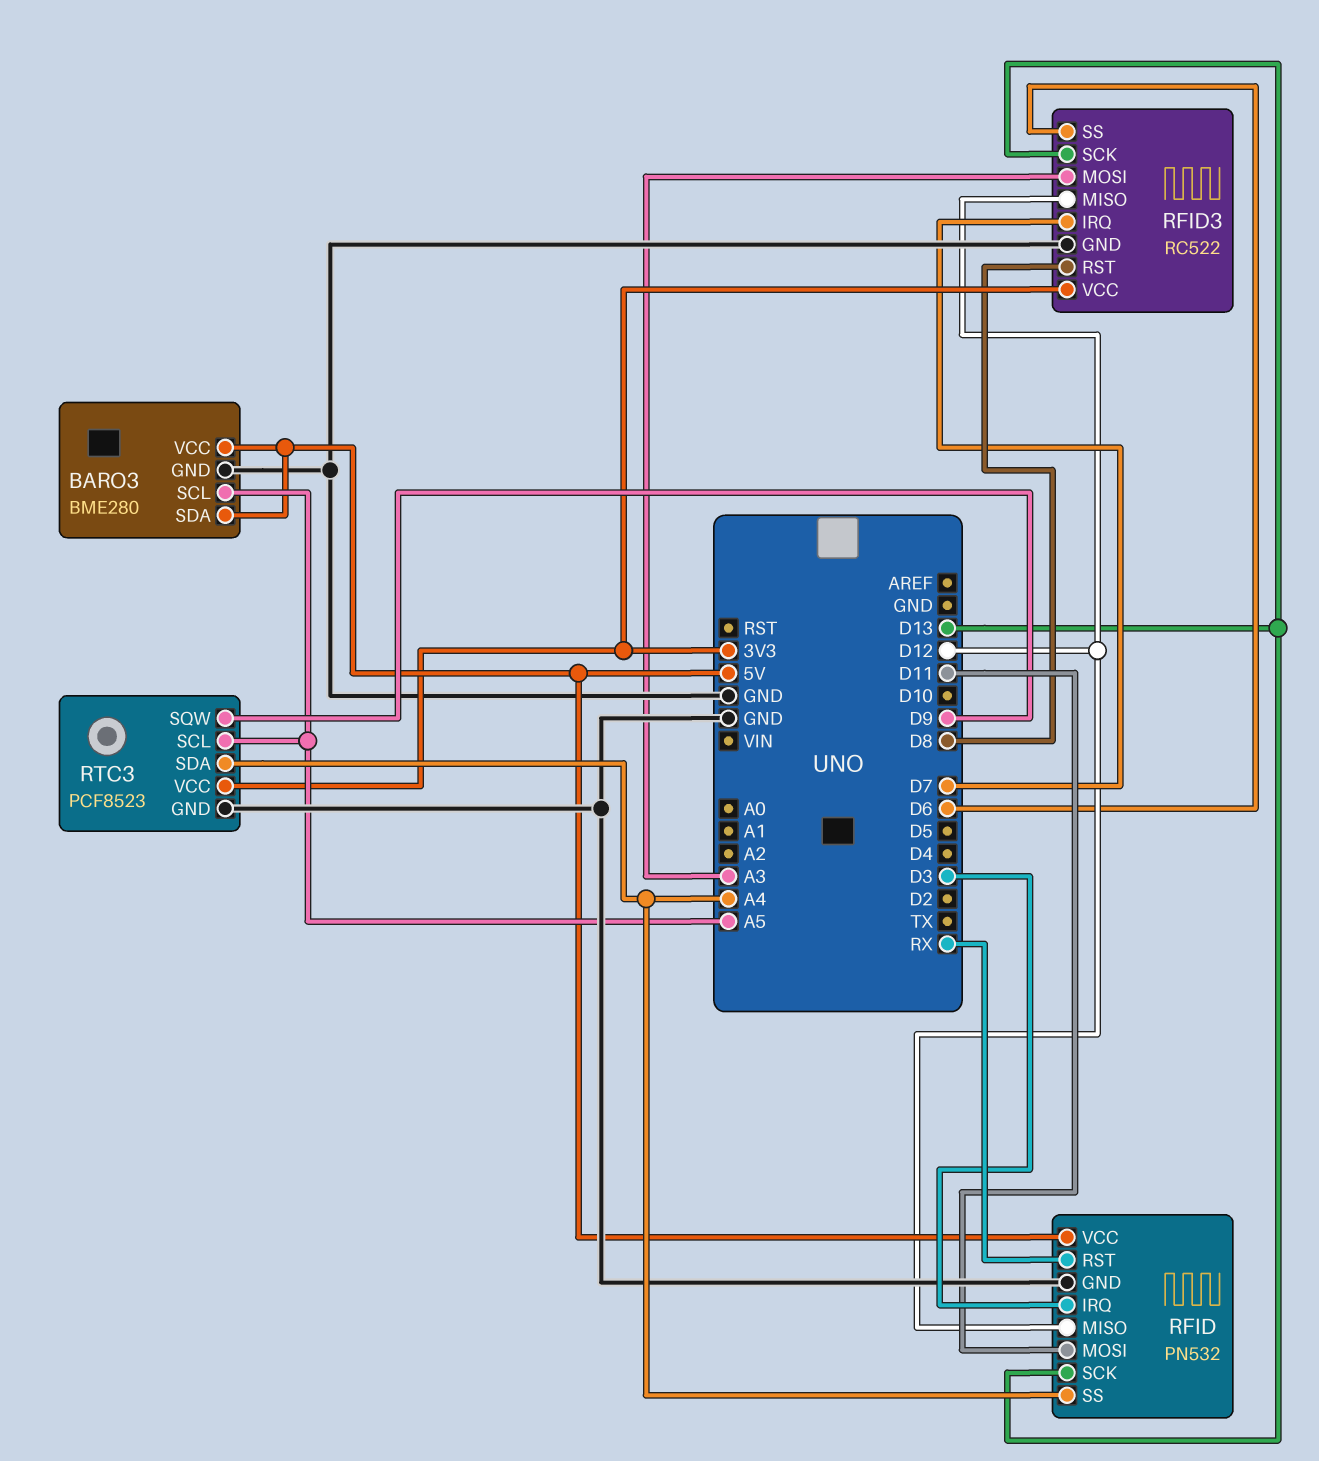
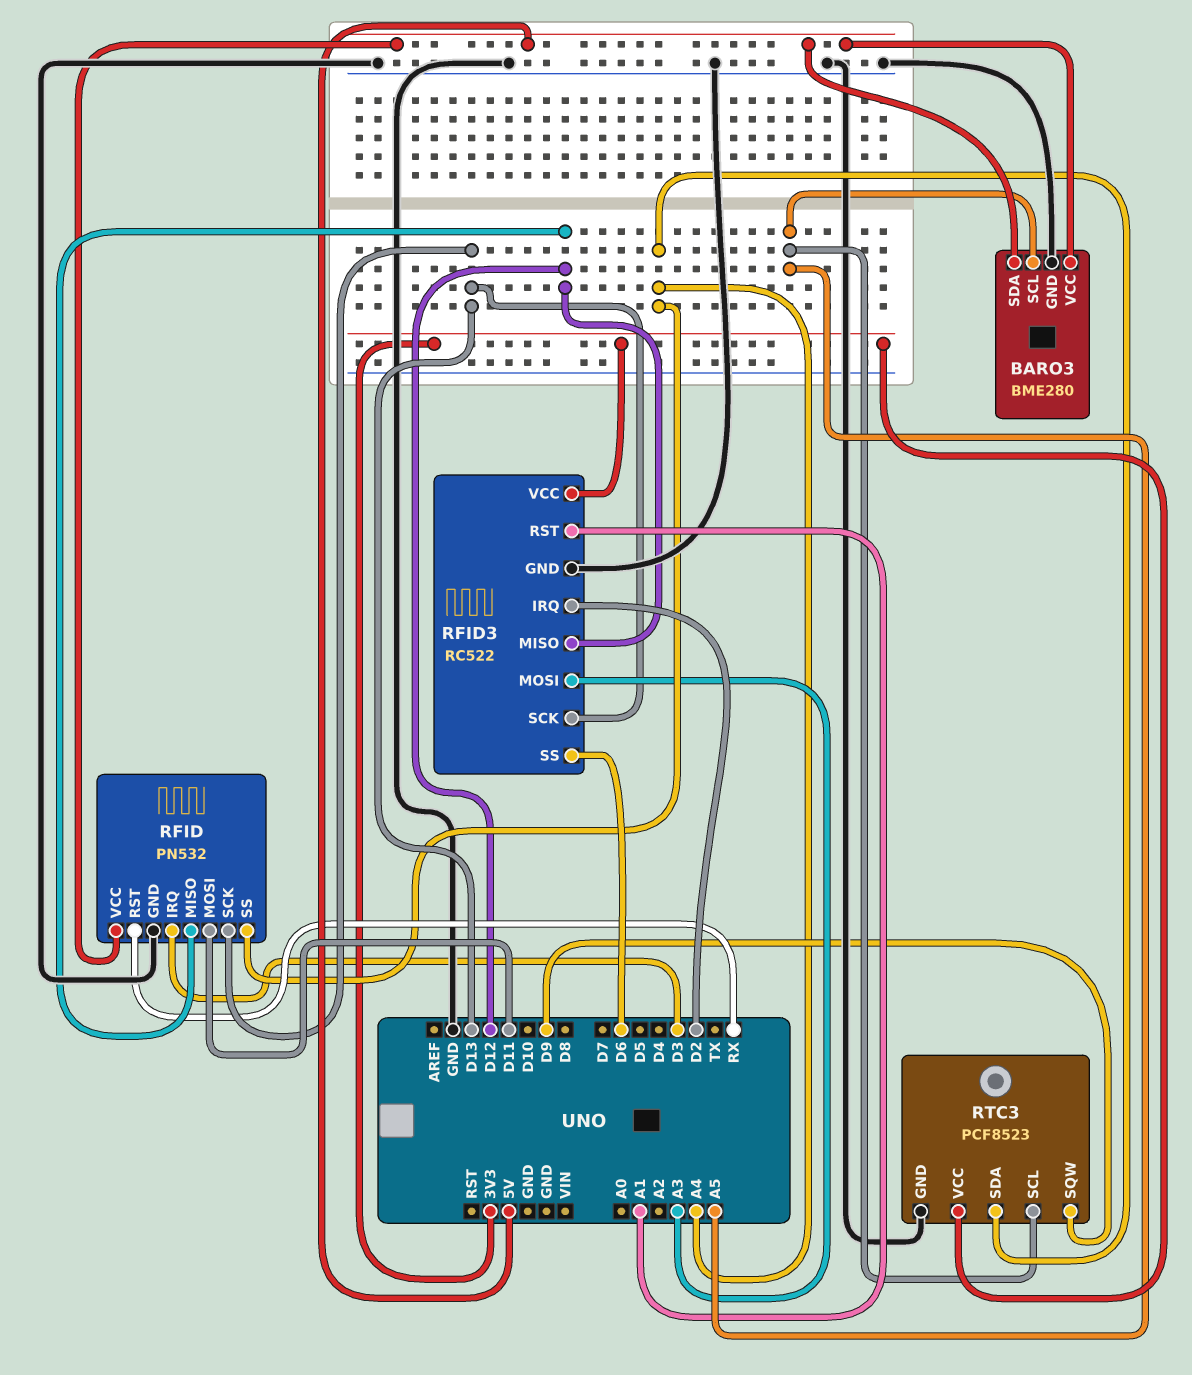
RFID3 pin IRQ: D7 -> D2
RFID3 pin RST: D8 -> A1

